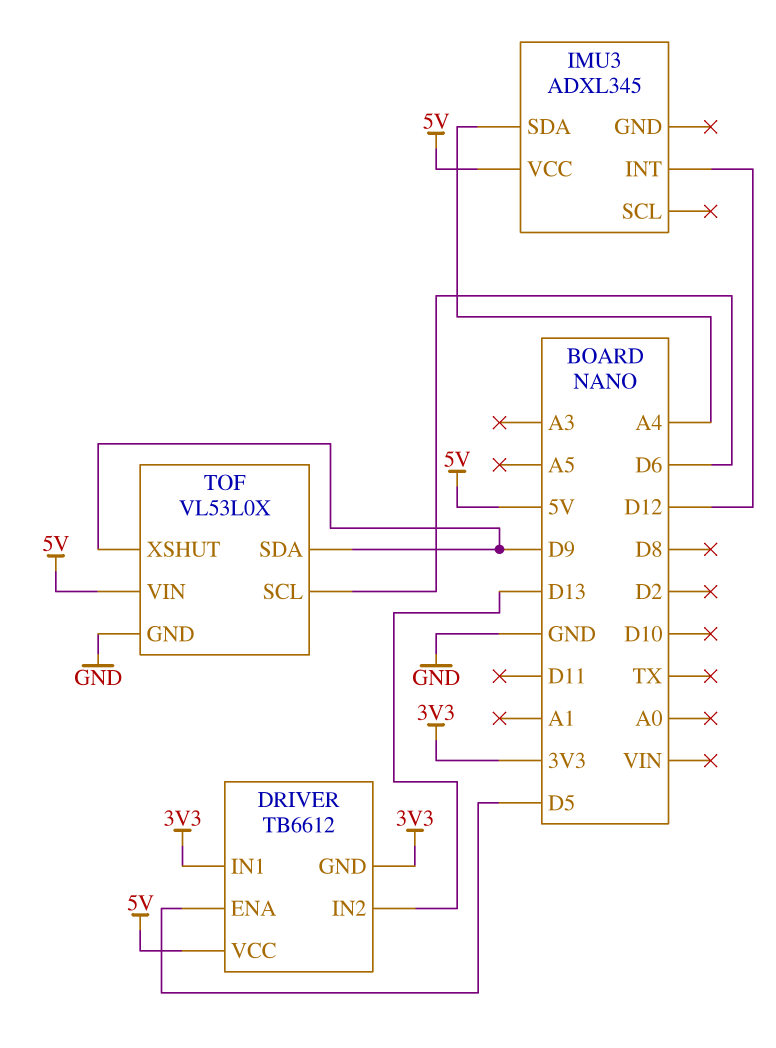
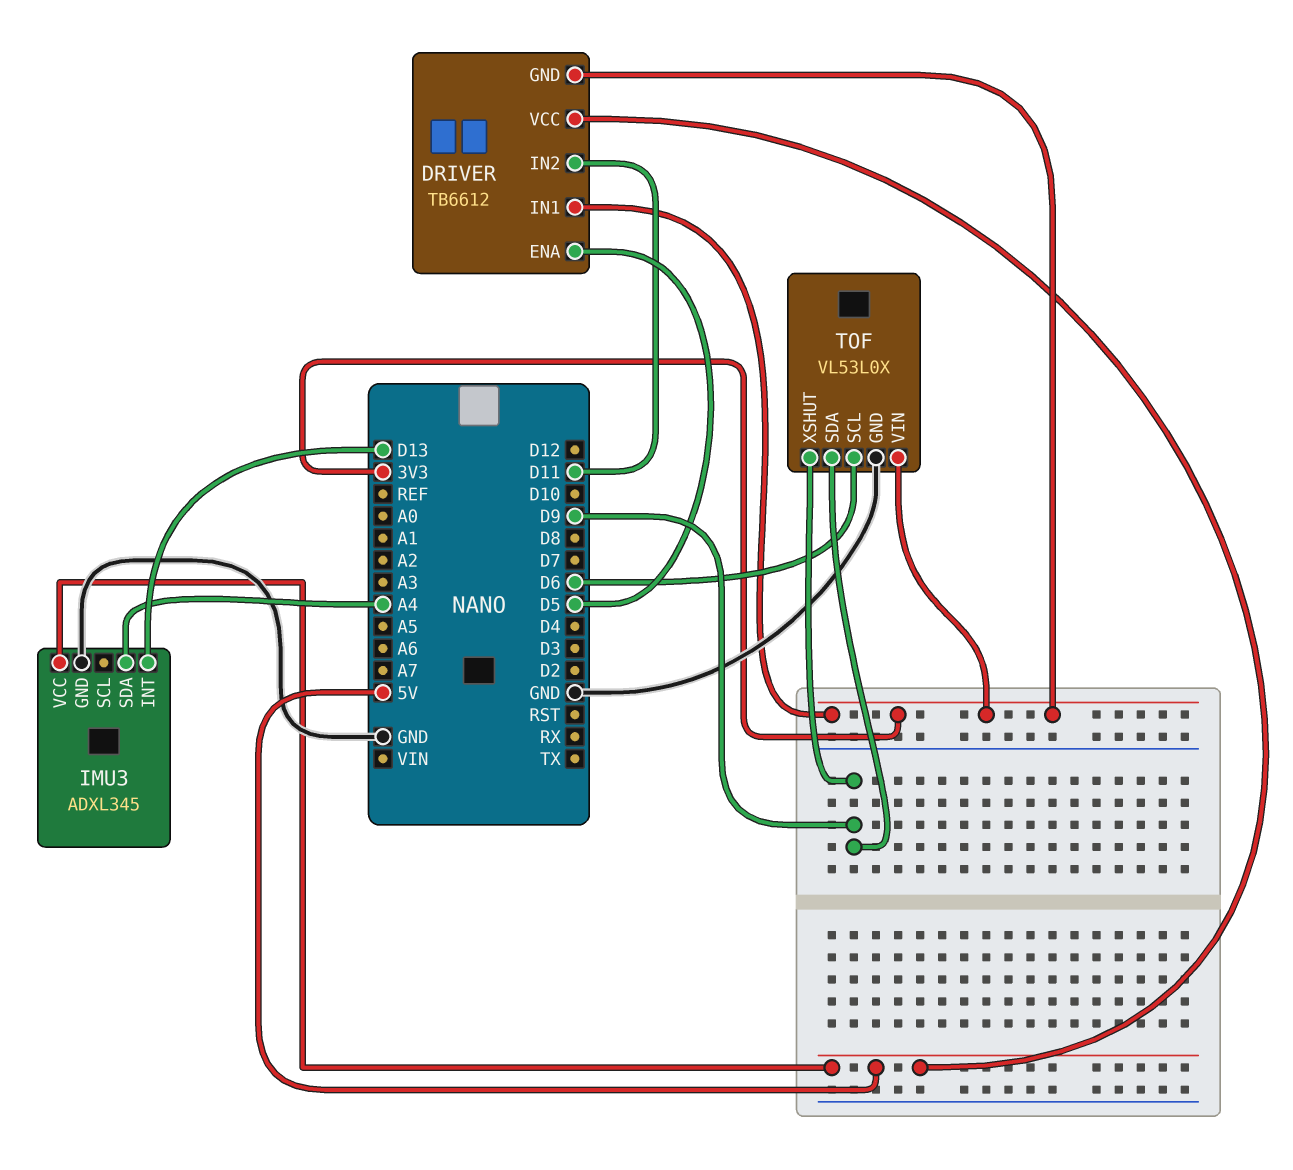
DRIVER pin IN2: D13 -> D11
IMU3 pin GND: none -> GND
IMU3 pin INT: D12 -> D13
TOF pin VIN: 5V -> 3V3

